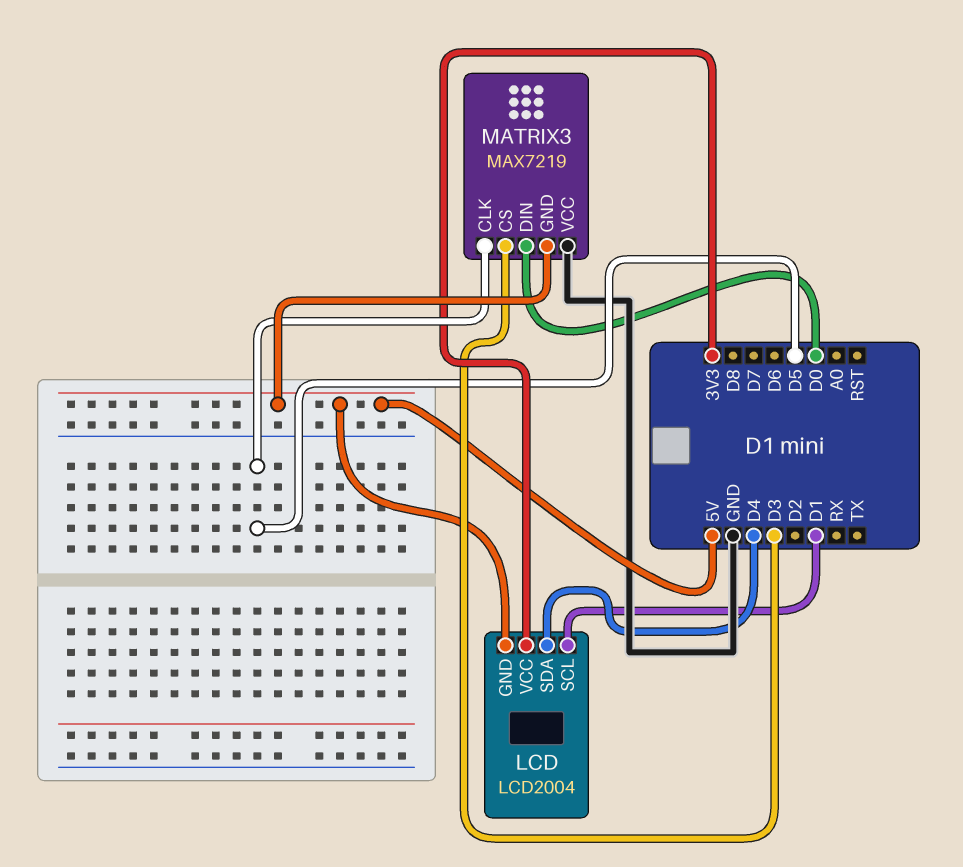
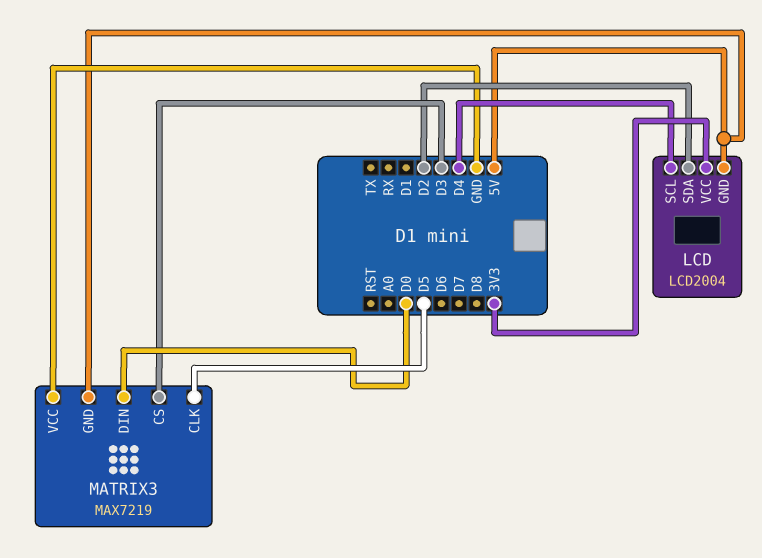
LCD pin SCL: D1 -> D4
LCD pin SDA: D4 -> D2

